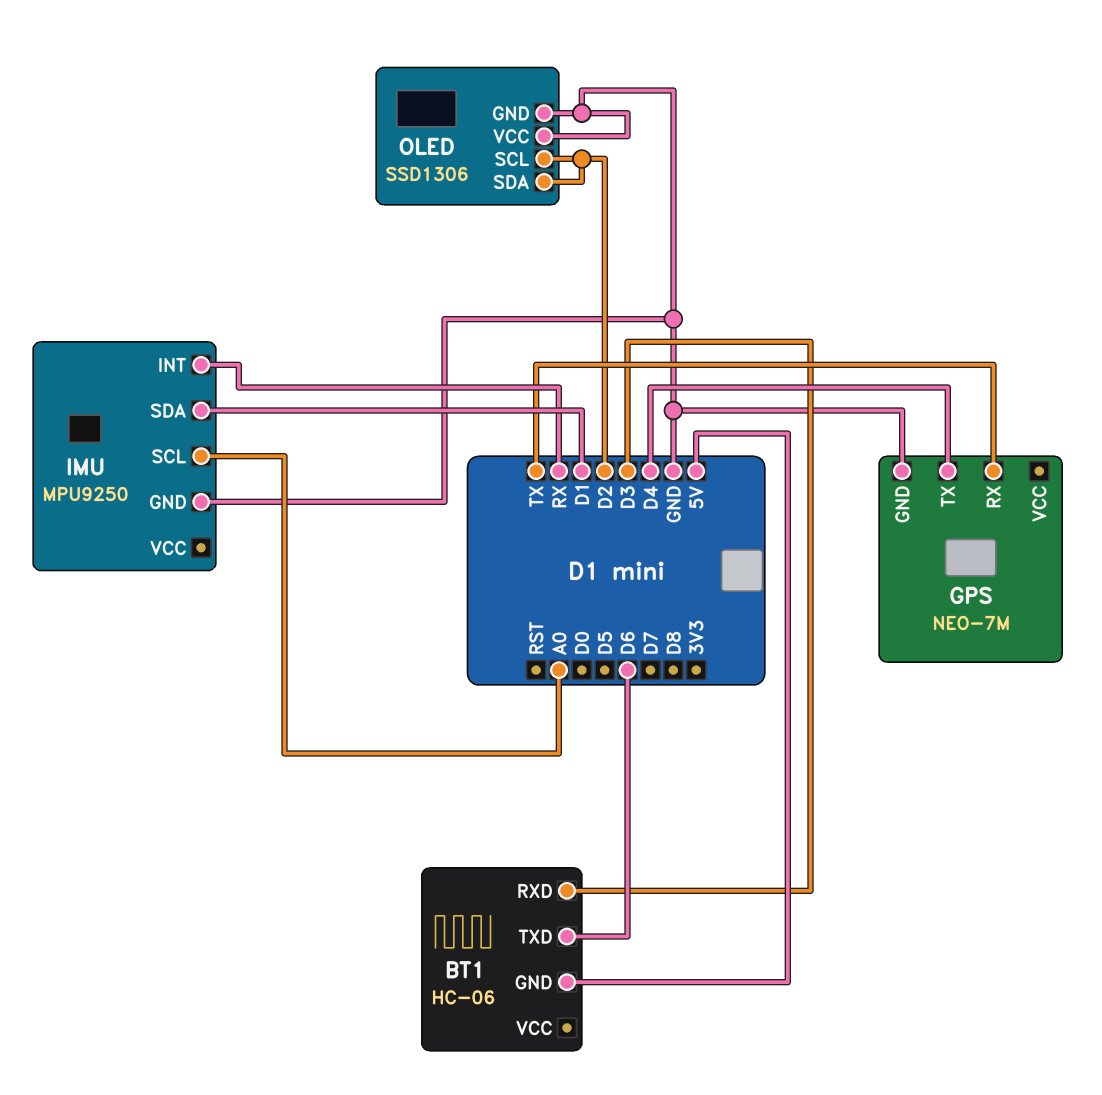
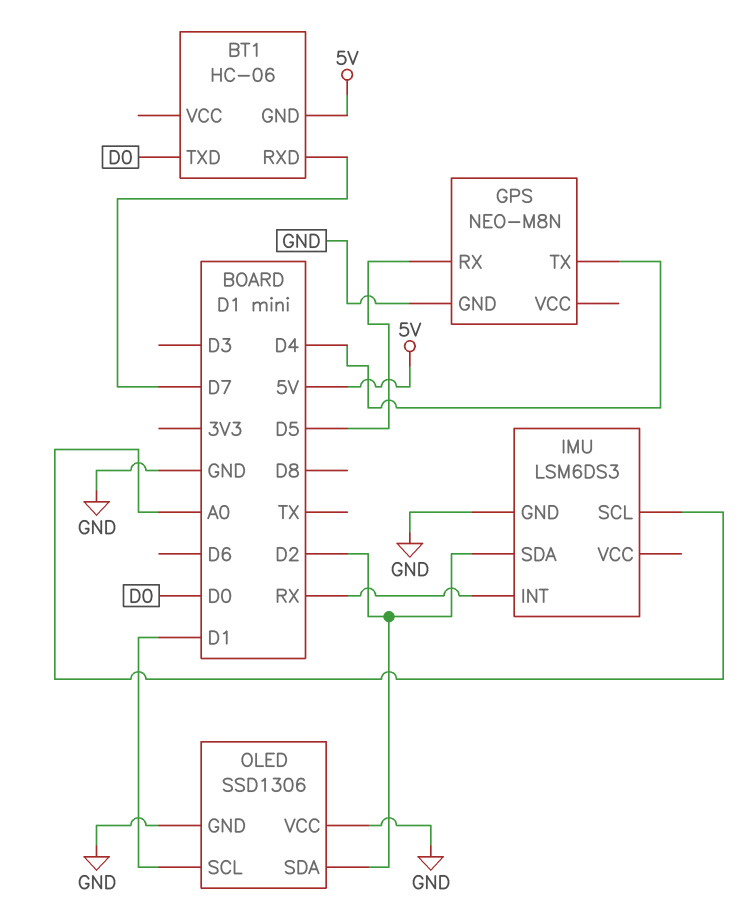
BT1 pin RXD: D3 -> D7
BT1 pin TXD: D6 -> D0
GPS: NEO-7M -> NEO-M8N
GPS pin RX: TX -> D5
IMU: MPU9250 -> LSM6DS3
IMU pin SDA: D1 -> D2
OLED pin SCL: D2 -> D1

